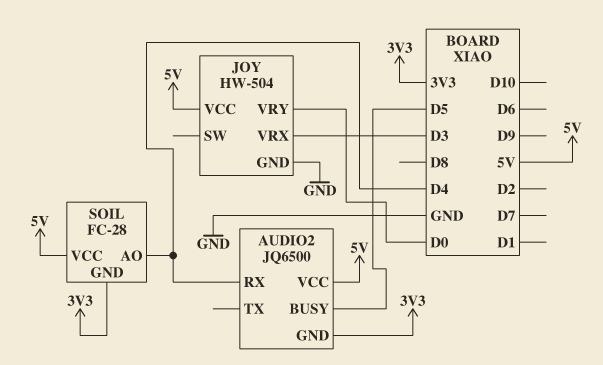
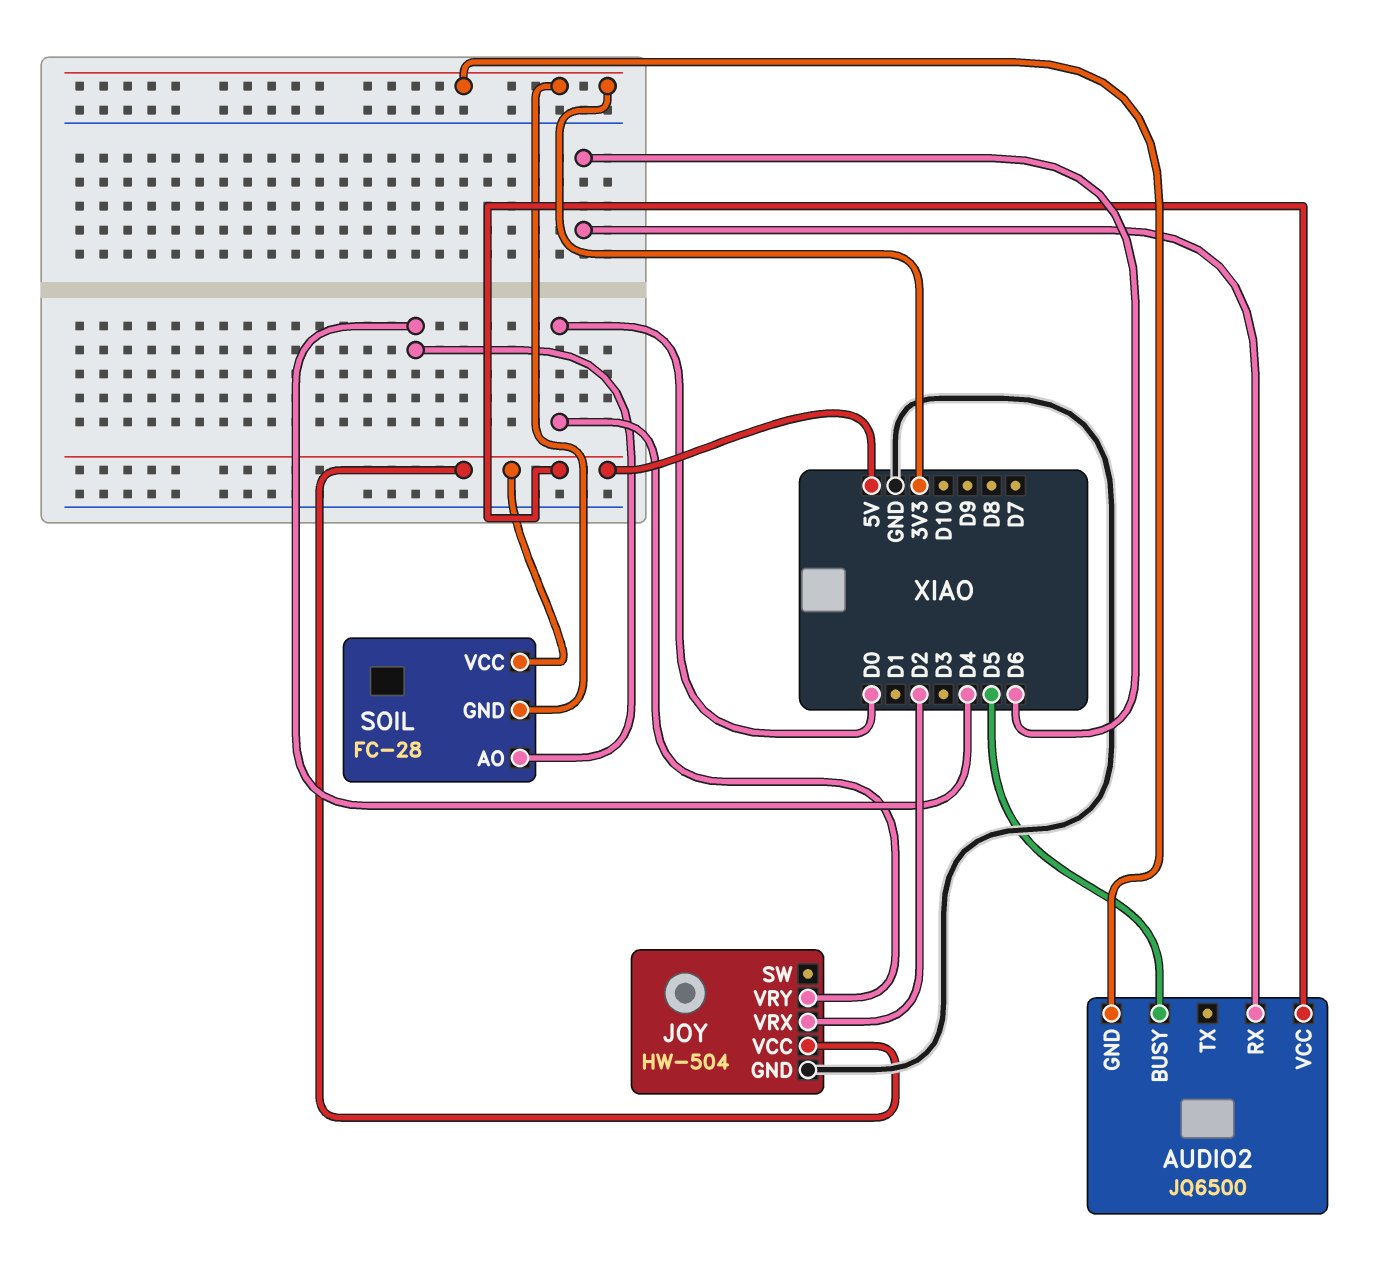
AUDIO2 pin RX: D4 -> D6
JOY pin VRX: D3 -> D2

